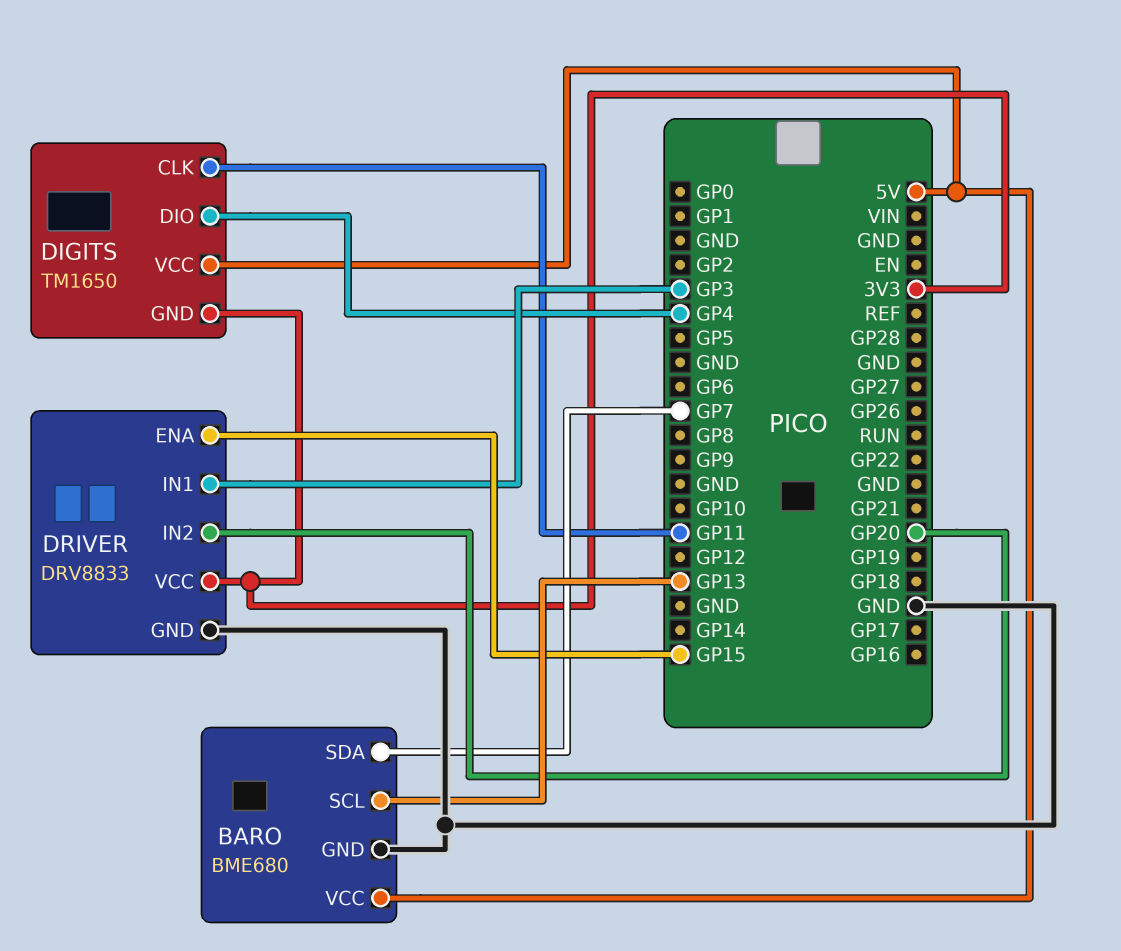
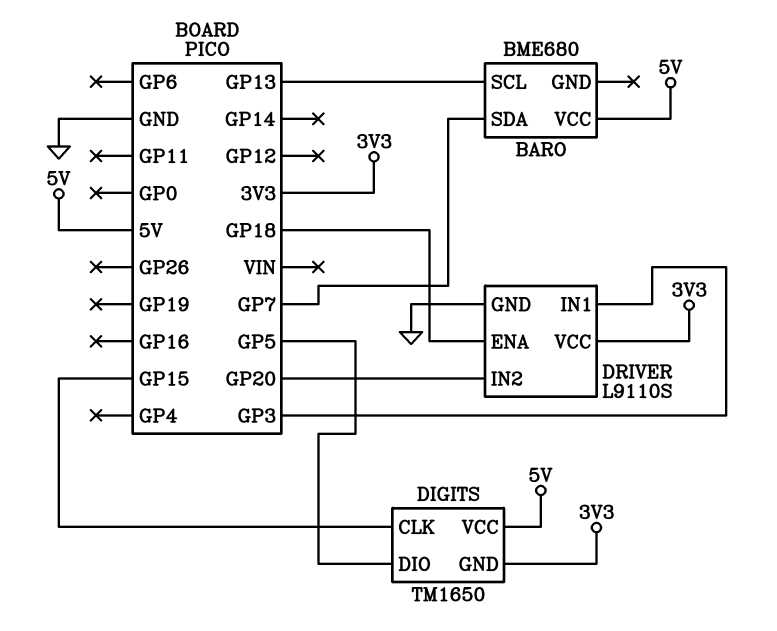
BARO pin GND: GND -> none
DIGITS pin CLK: GP11 -> GP15
DIGITS pin DIO: GP4 -> GP5
DRIVER: DRV8833 -> L9110S
DRIVER pin ENA: GP15 -> GP18

